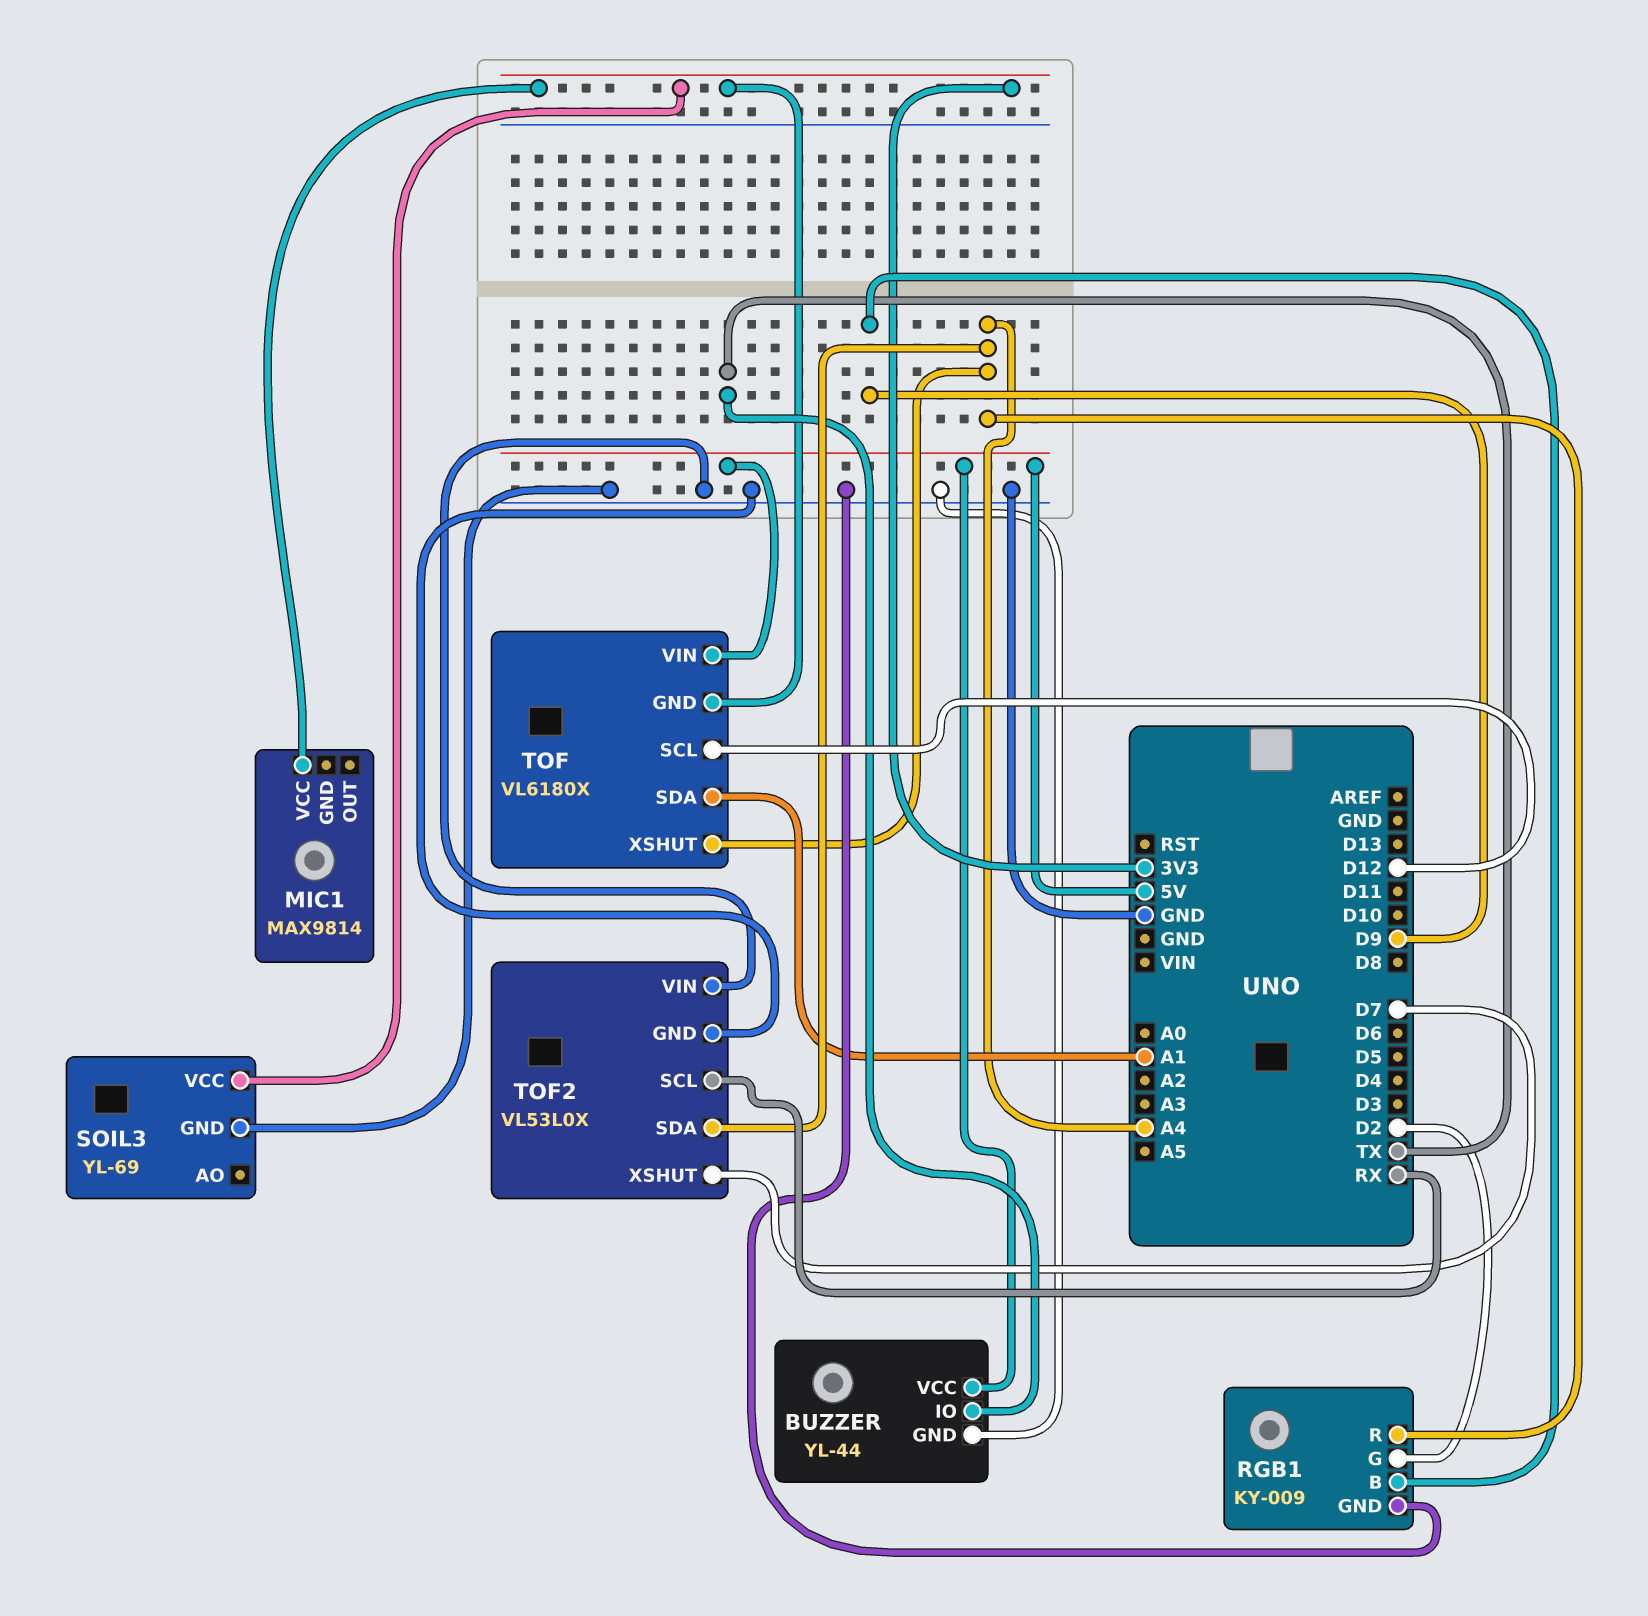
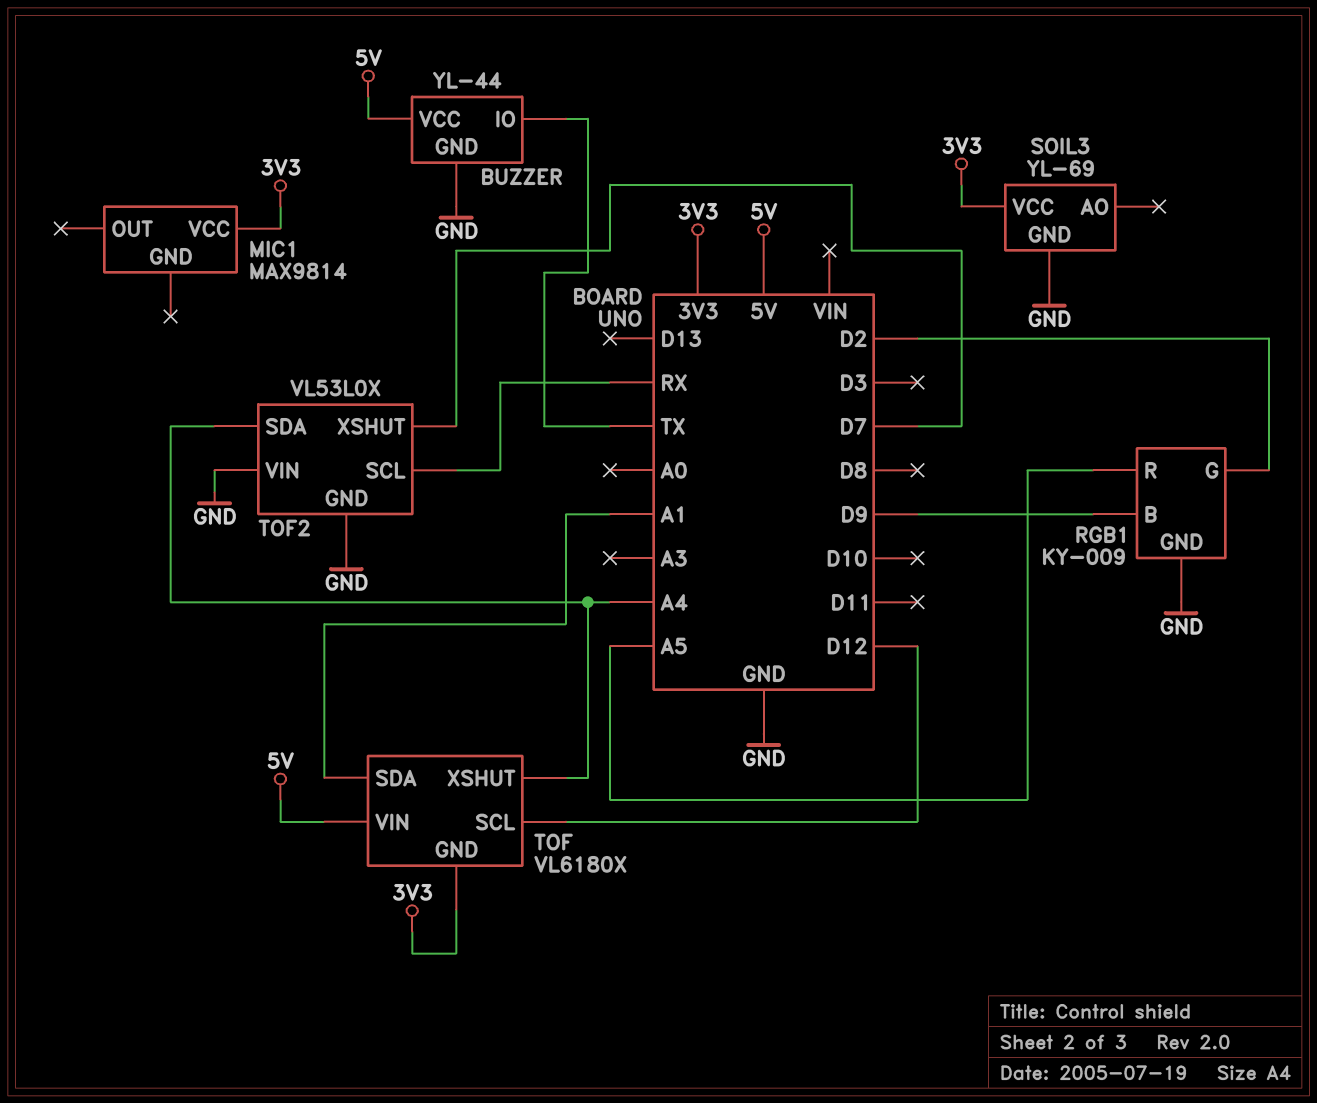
RGB1 pin R: A4 -> A5

